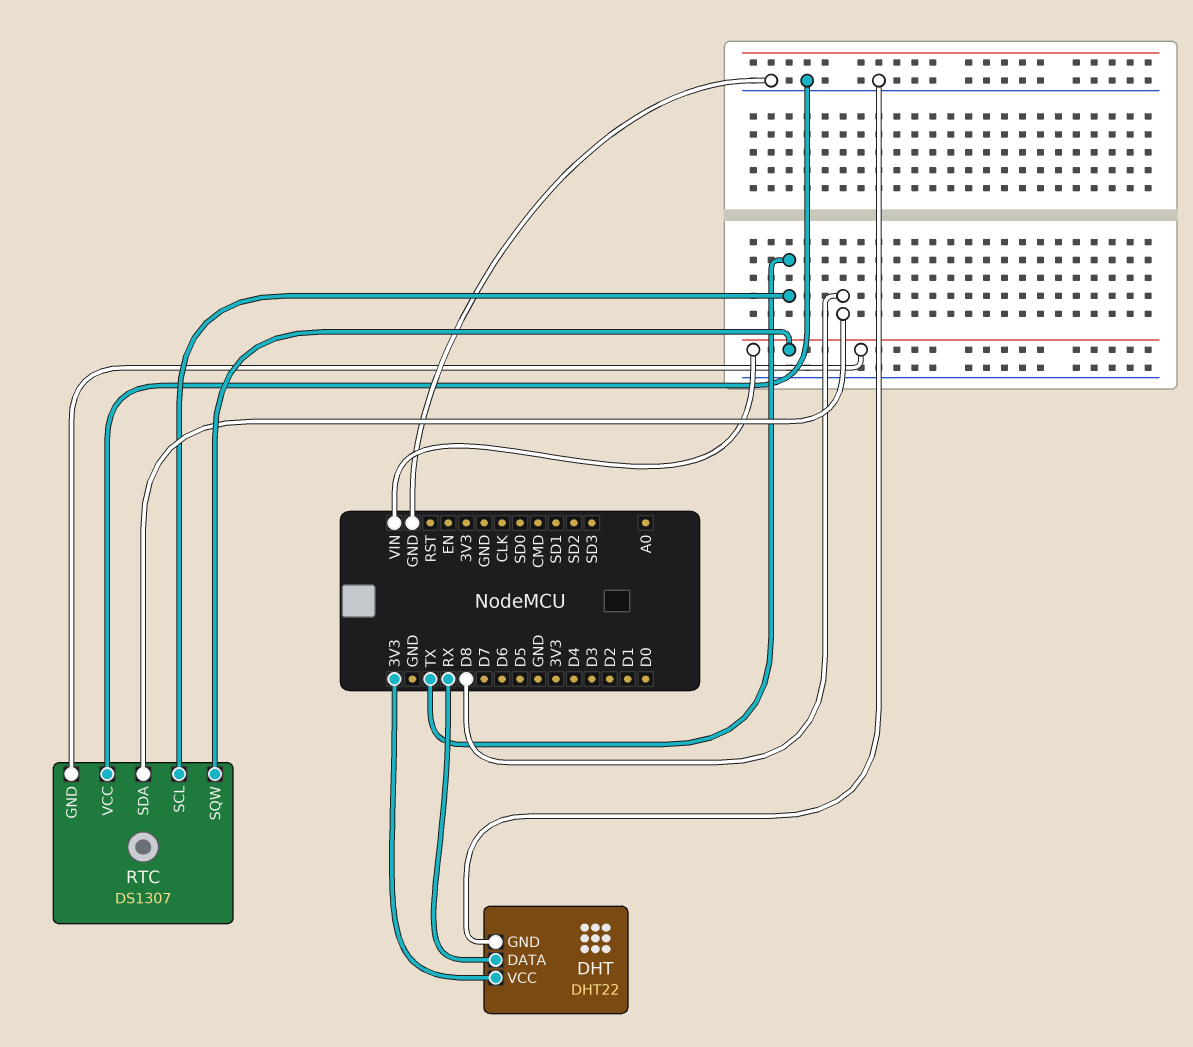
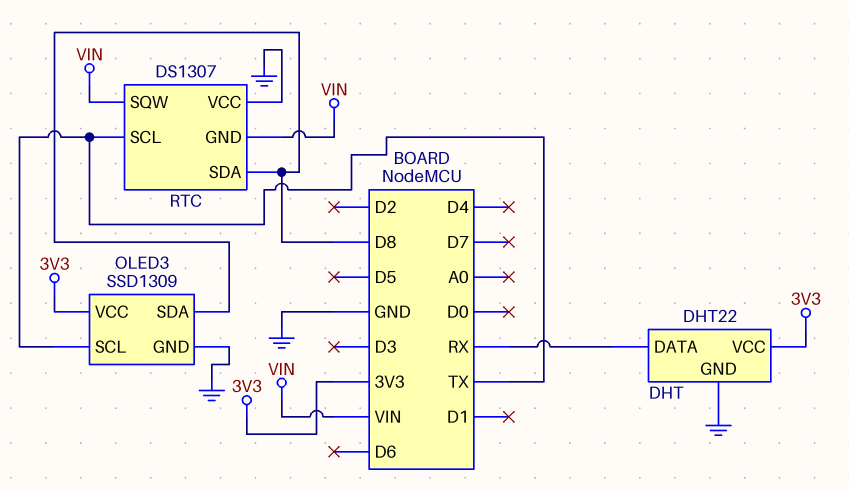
OLED3: none -> SSD1309
OLED3 pin GND: none -> GND
OLED3 pin SCL: none -> TX
OLED3 pin SDA: none -> D8
OLED3 pin VCC: none -> 3V3

